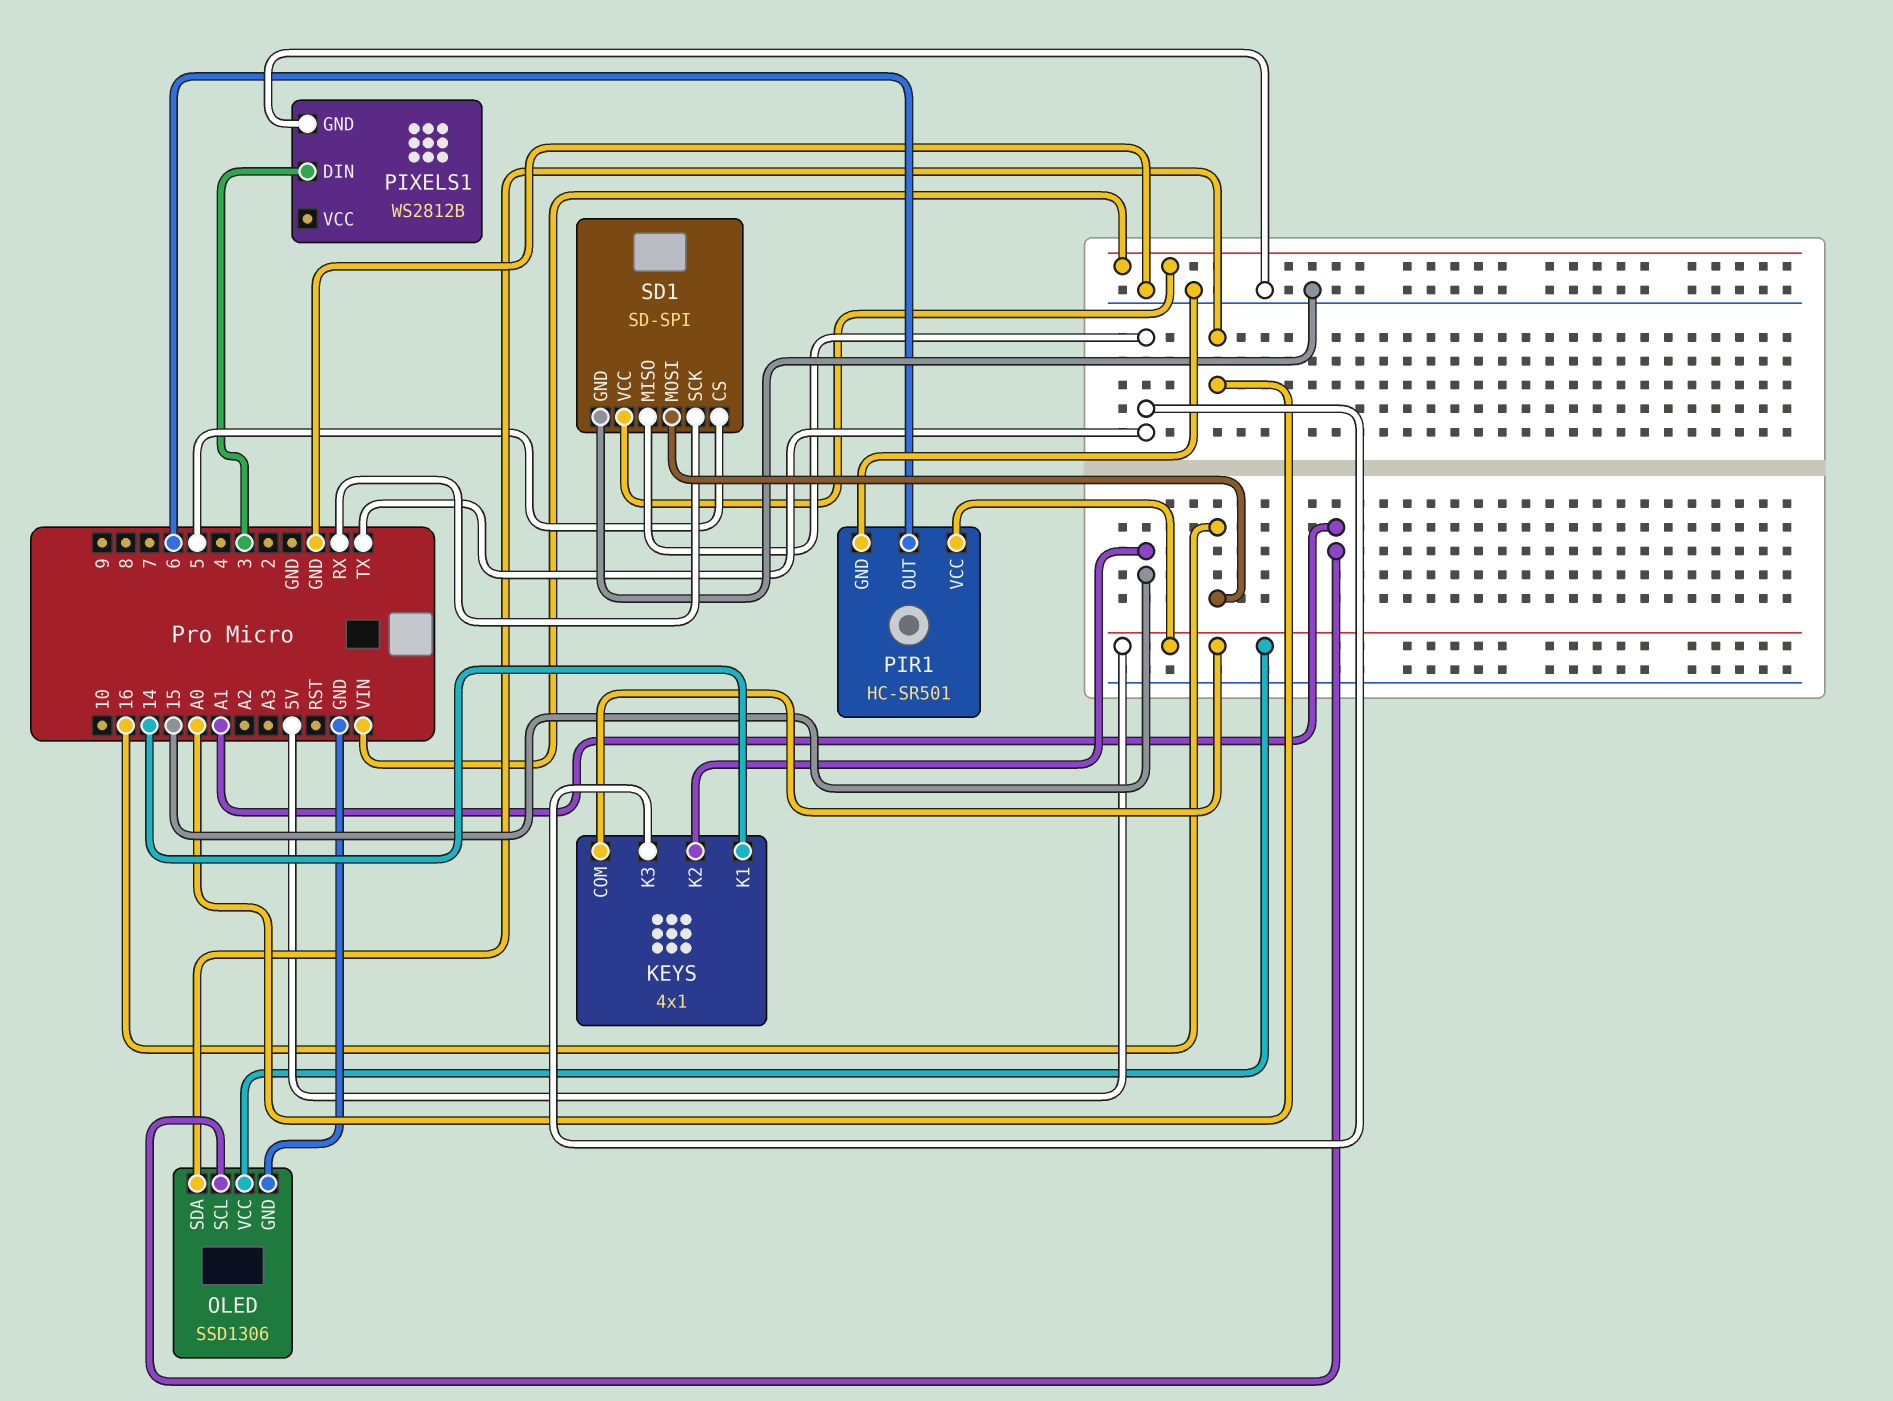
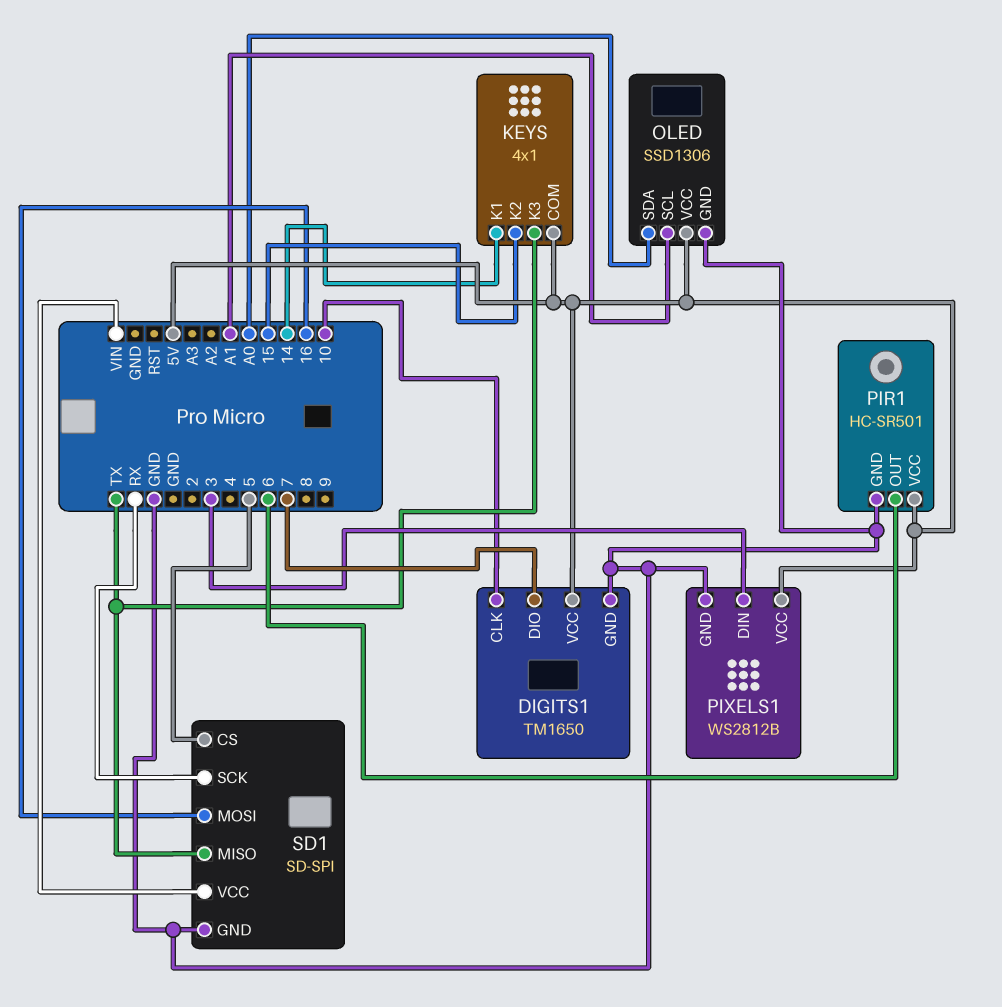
DIGITS1: none -> TM1650
DIGITS1 pin CLK: none -> 10
DIGITS1 pin DIO: none -> 7
DIGITS1 pin GND: none -> GND
DIGITS1 pin VCC: none -> 5V
PIXELS1 pin VCC: none -> 5V

